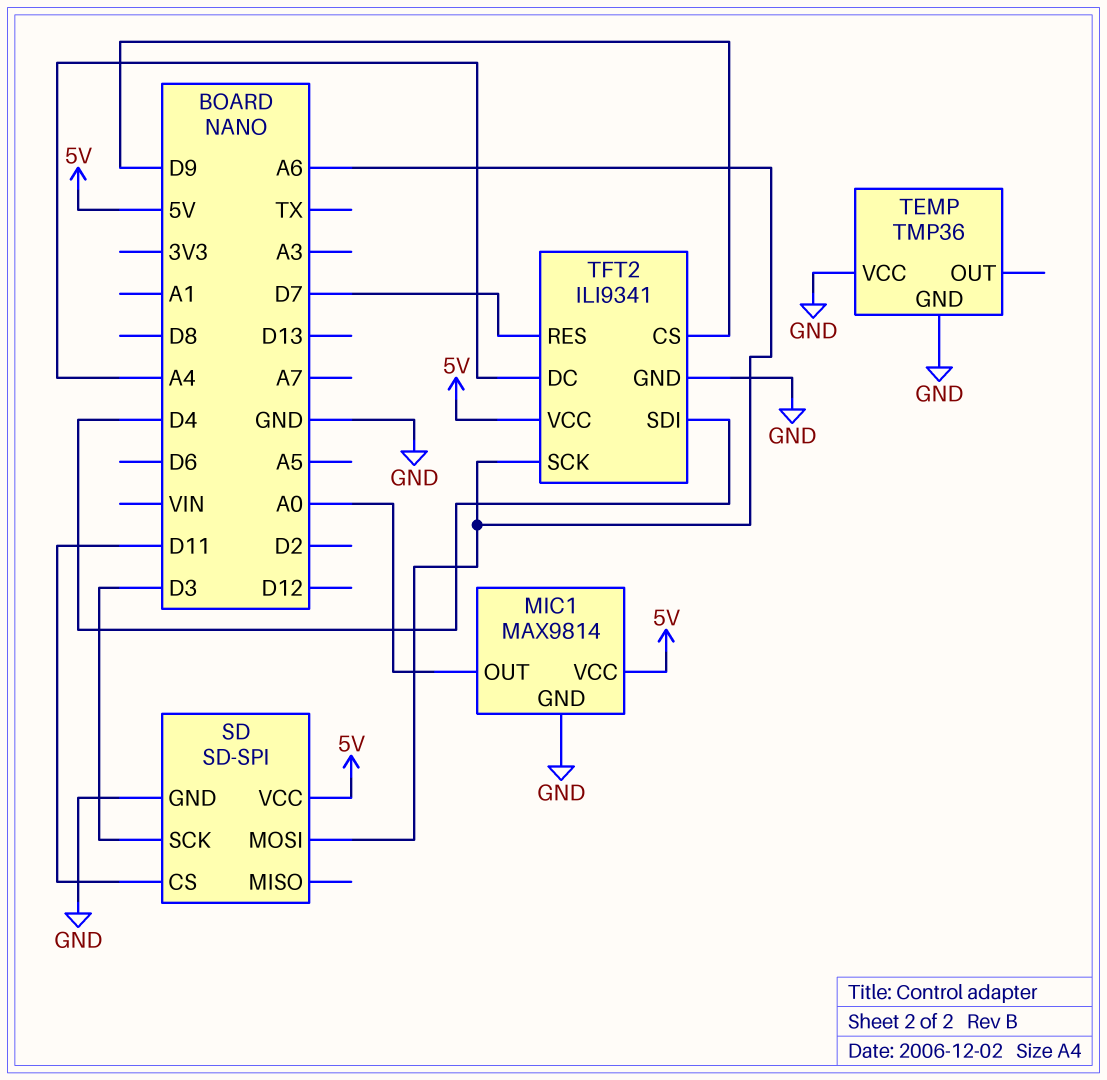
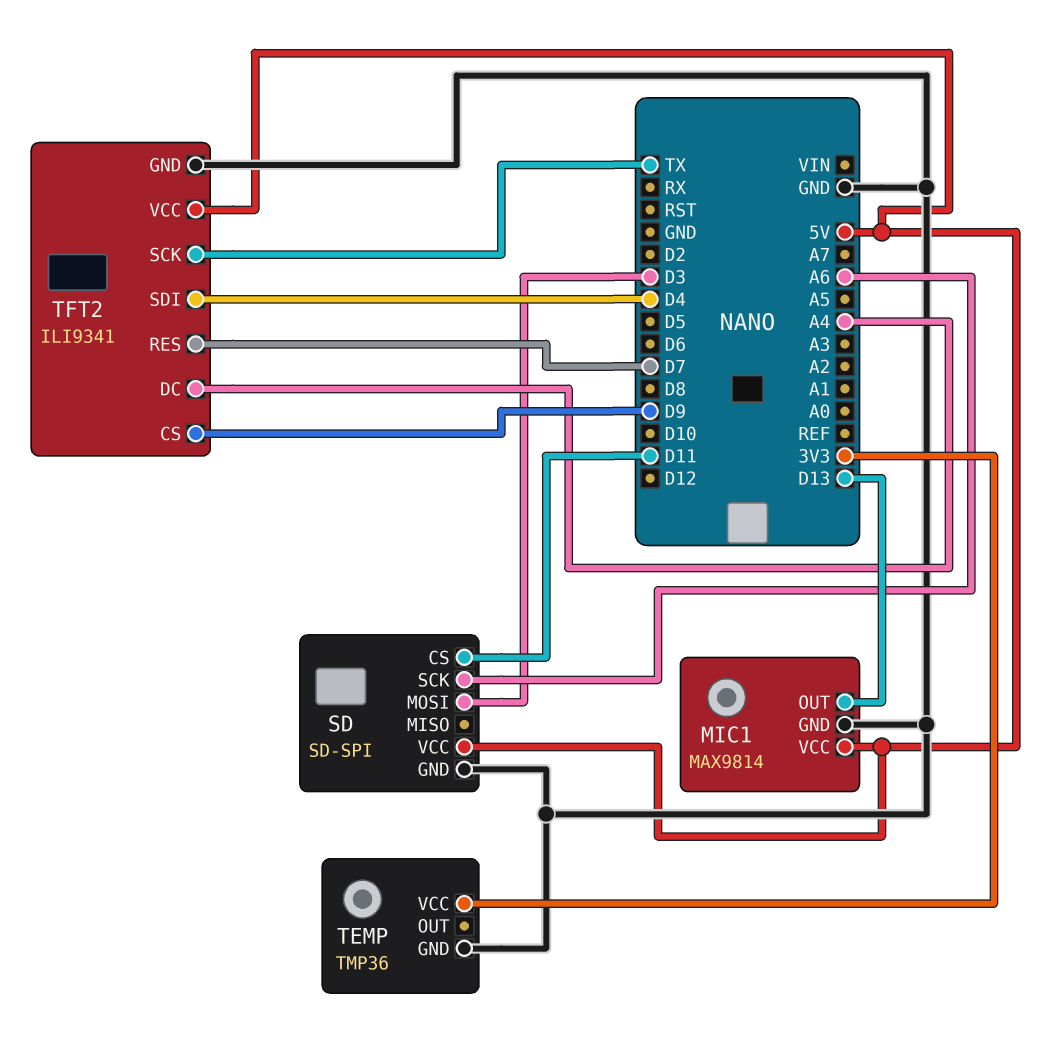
MIC1 pin OUT: A0 -> D13
SD pin MOSI: A6 -> D3
SD pin SCK: D3 -> A6
TEMP pin VCC: GND -> 3V3
TFT2 pin SCK: A6 -> TX

